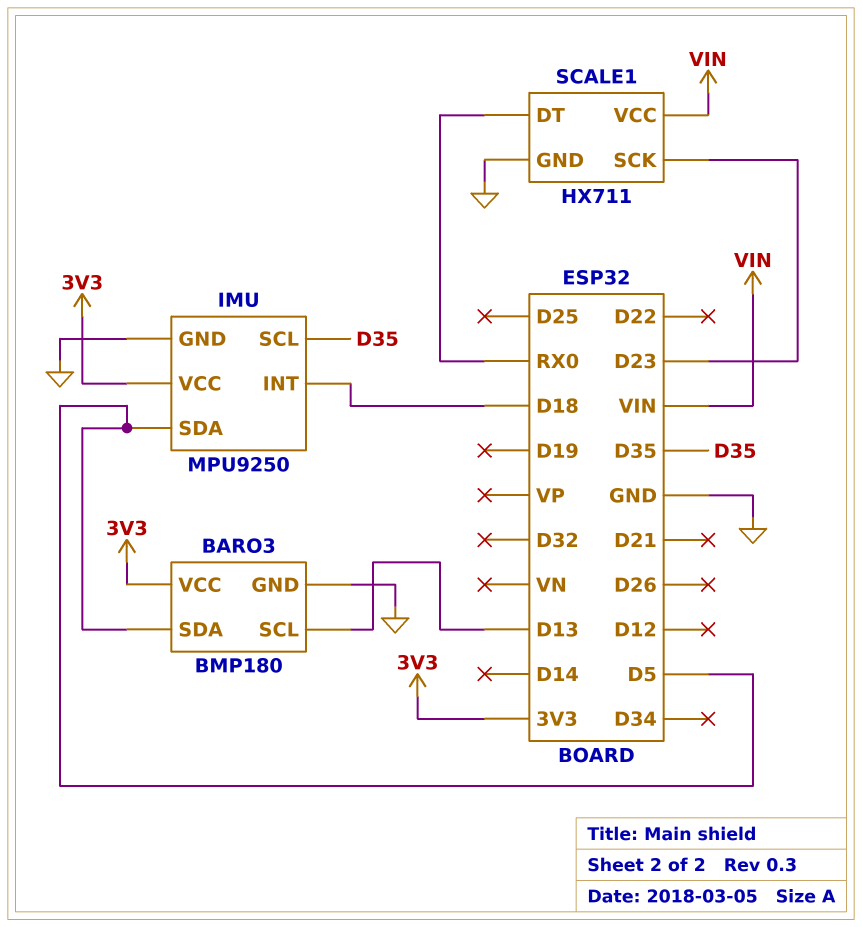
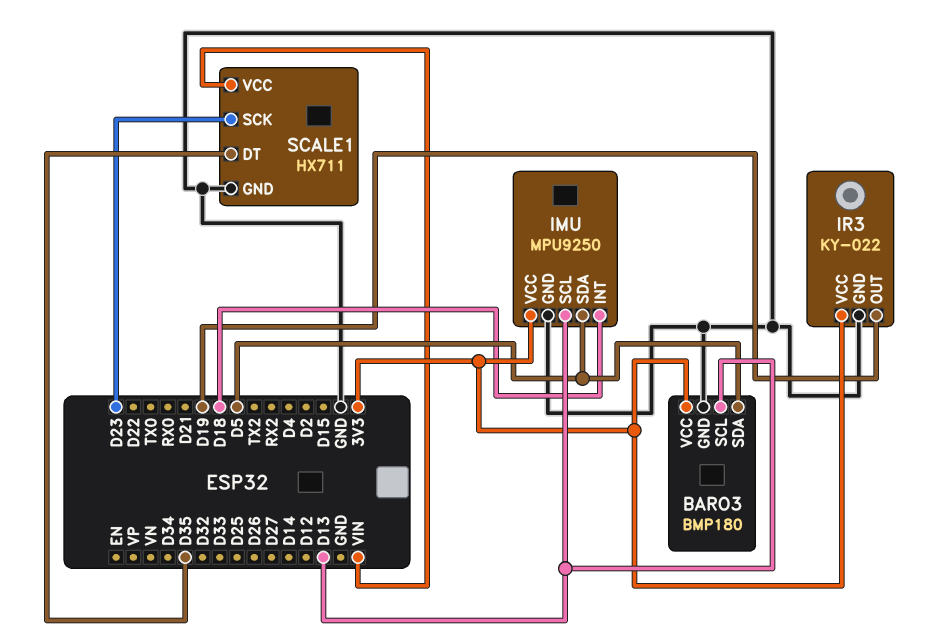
IMU pin SCL: D35 -> D13
IR3: none -> KY-022
IR3 pin GND: none -> GND
IR3 pin OUT: none -> D19
IR3 pin VCC: none -> 3V3
SCALE1 pin DT: RX0 -> D35

